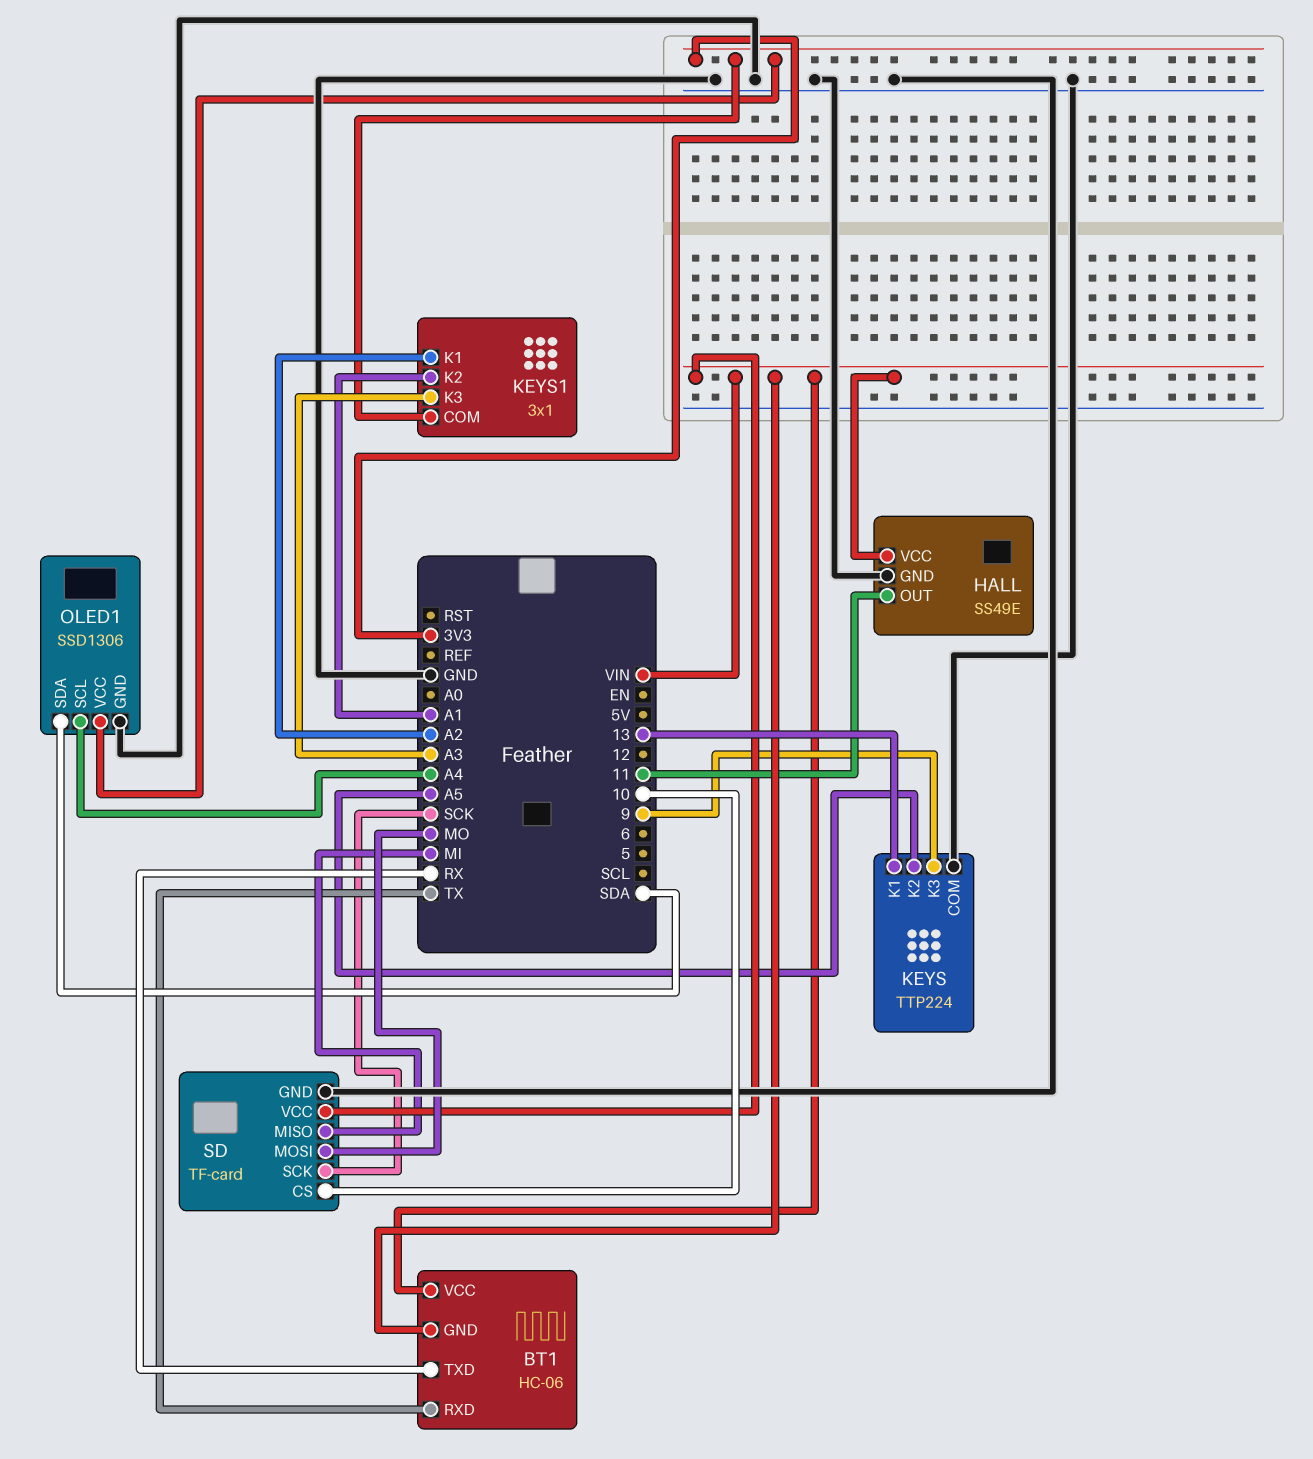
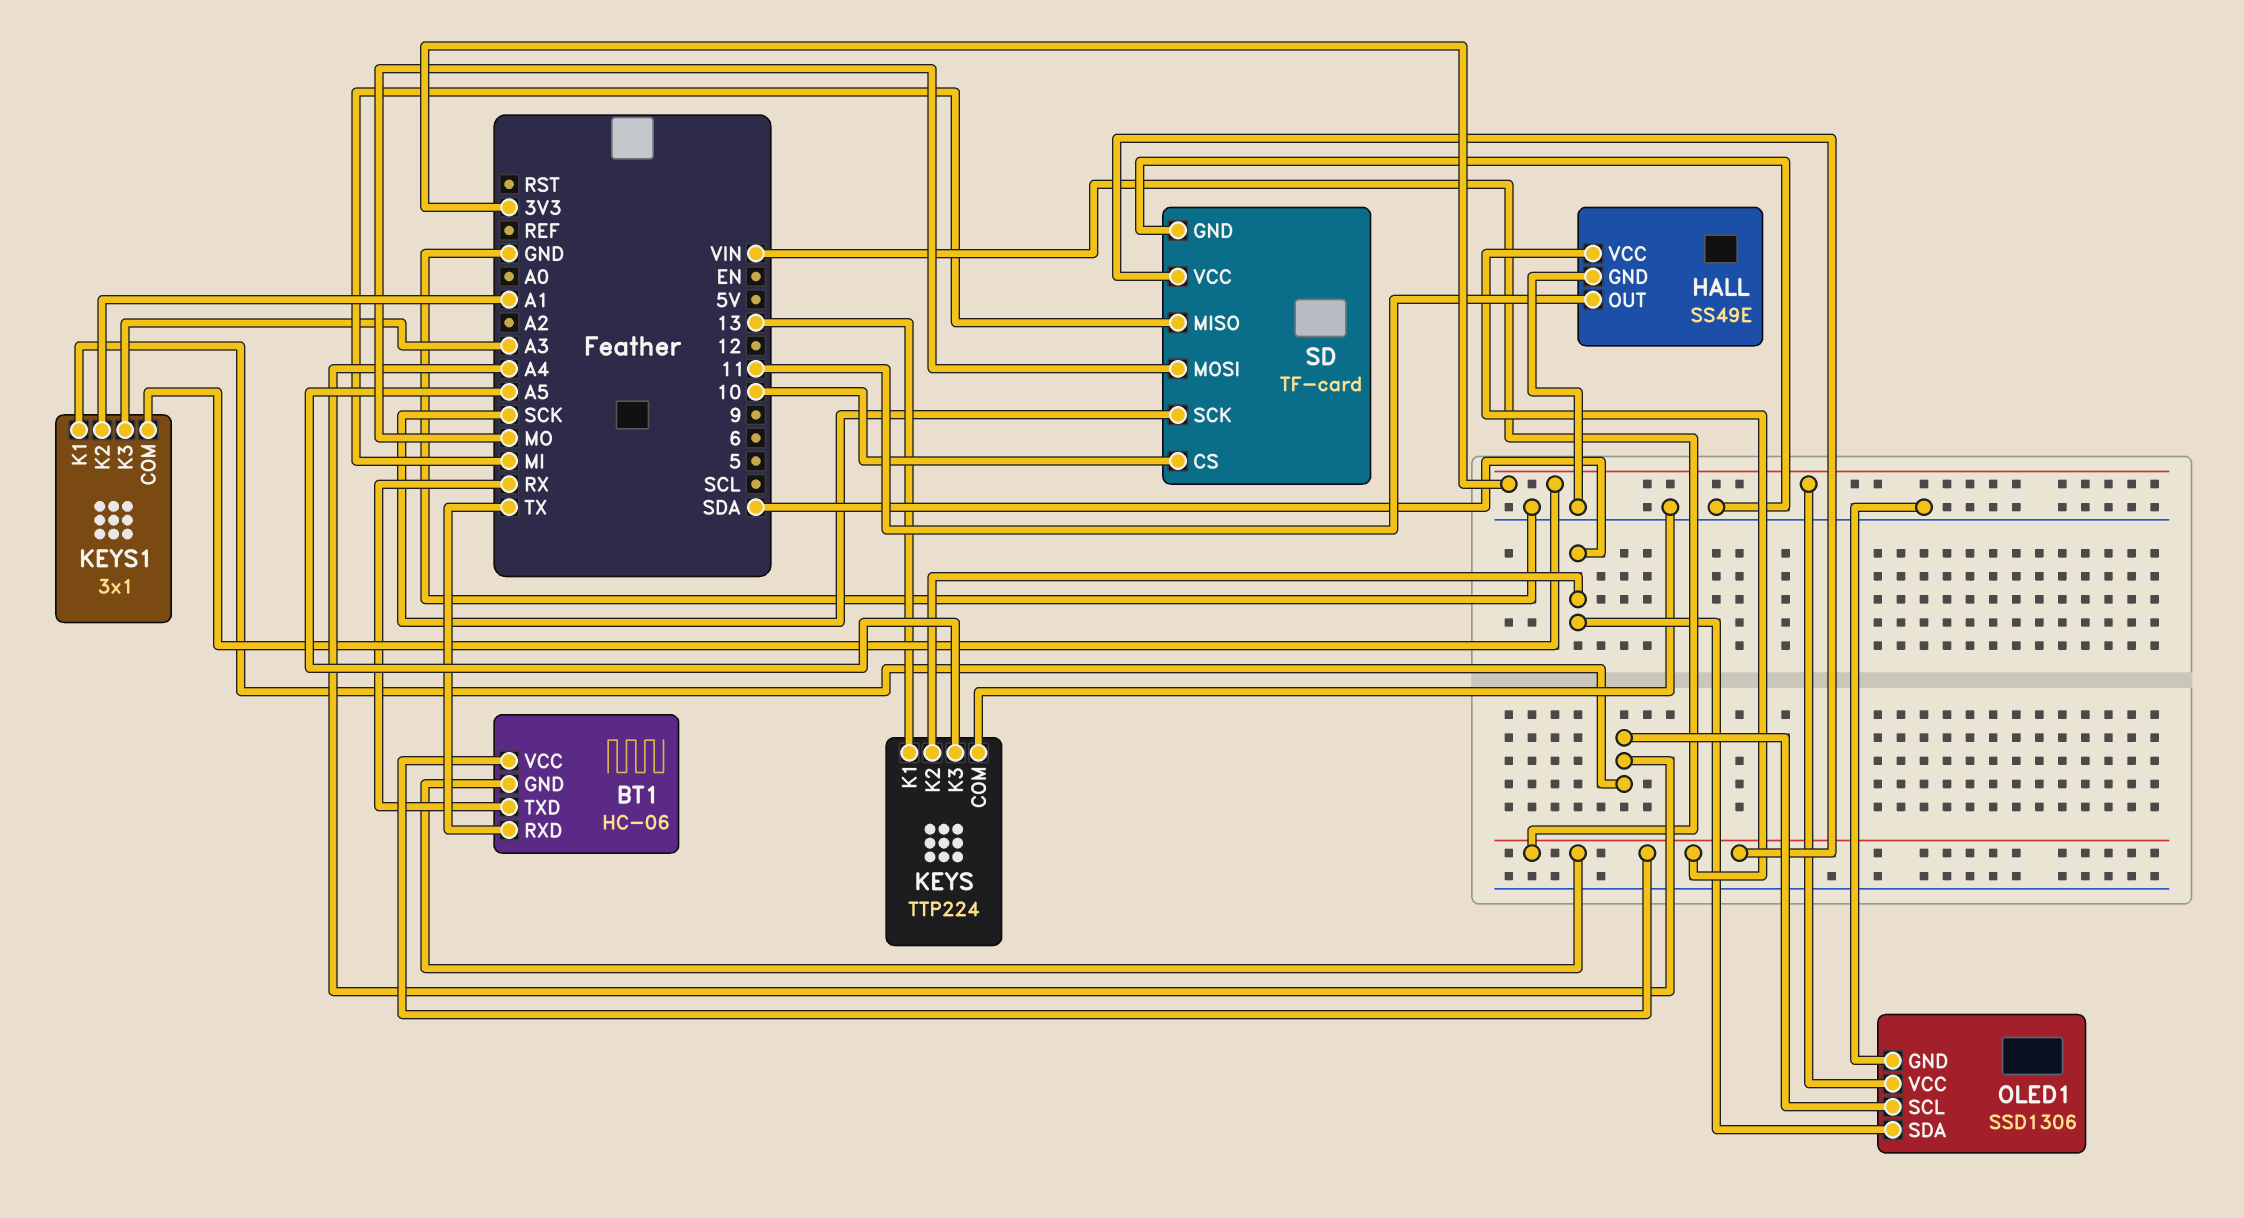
KEYS pin K2: A5 -> SDA
KEYS pin K3: 9 -> A5
KEYS1 pin K1: A2 -> A4

